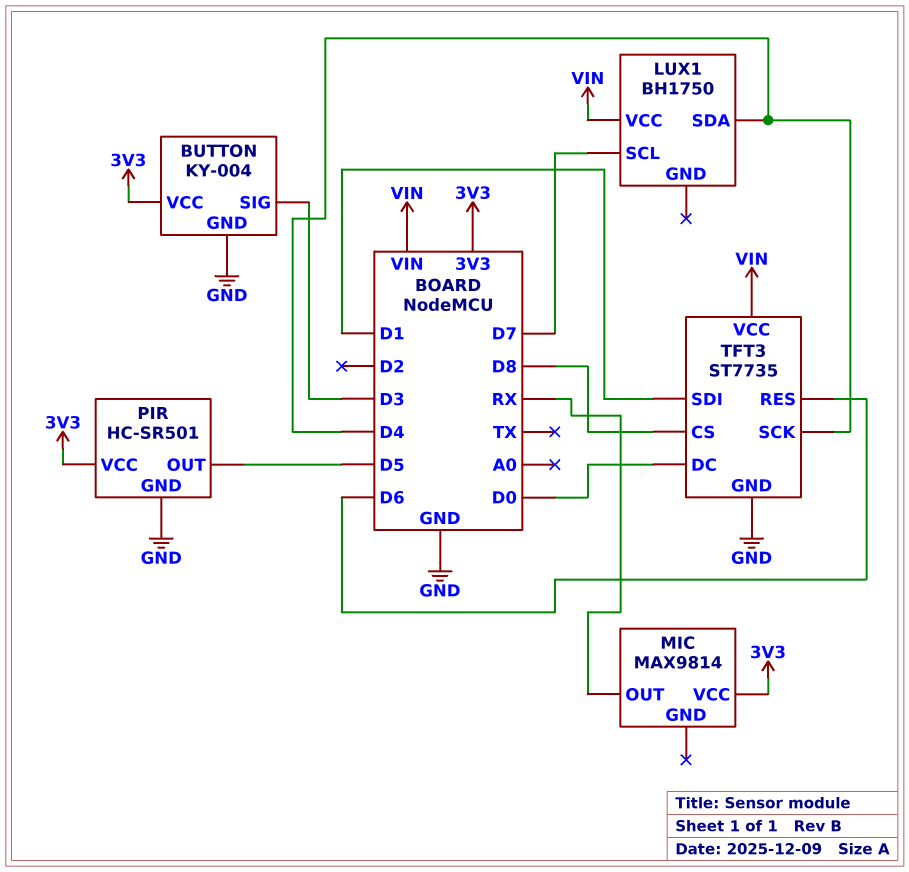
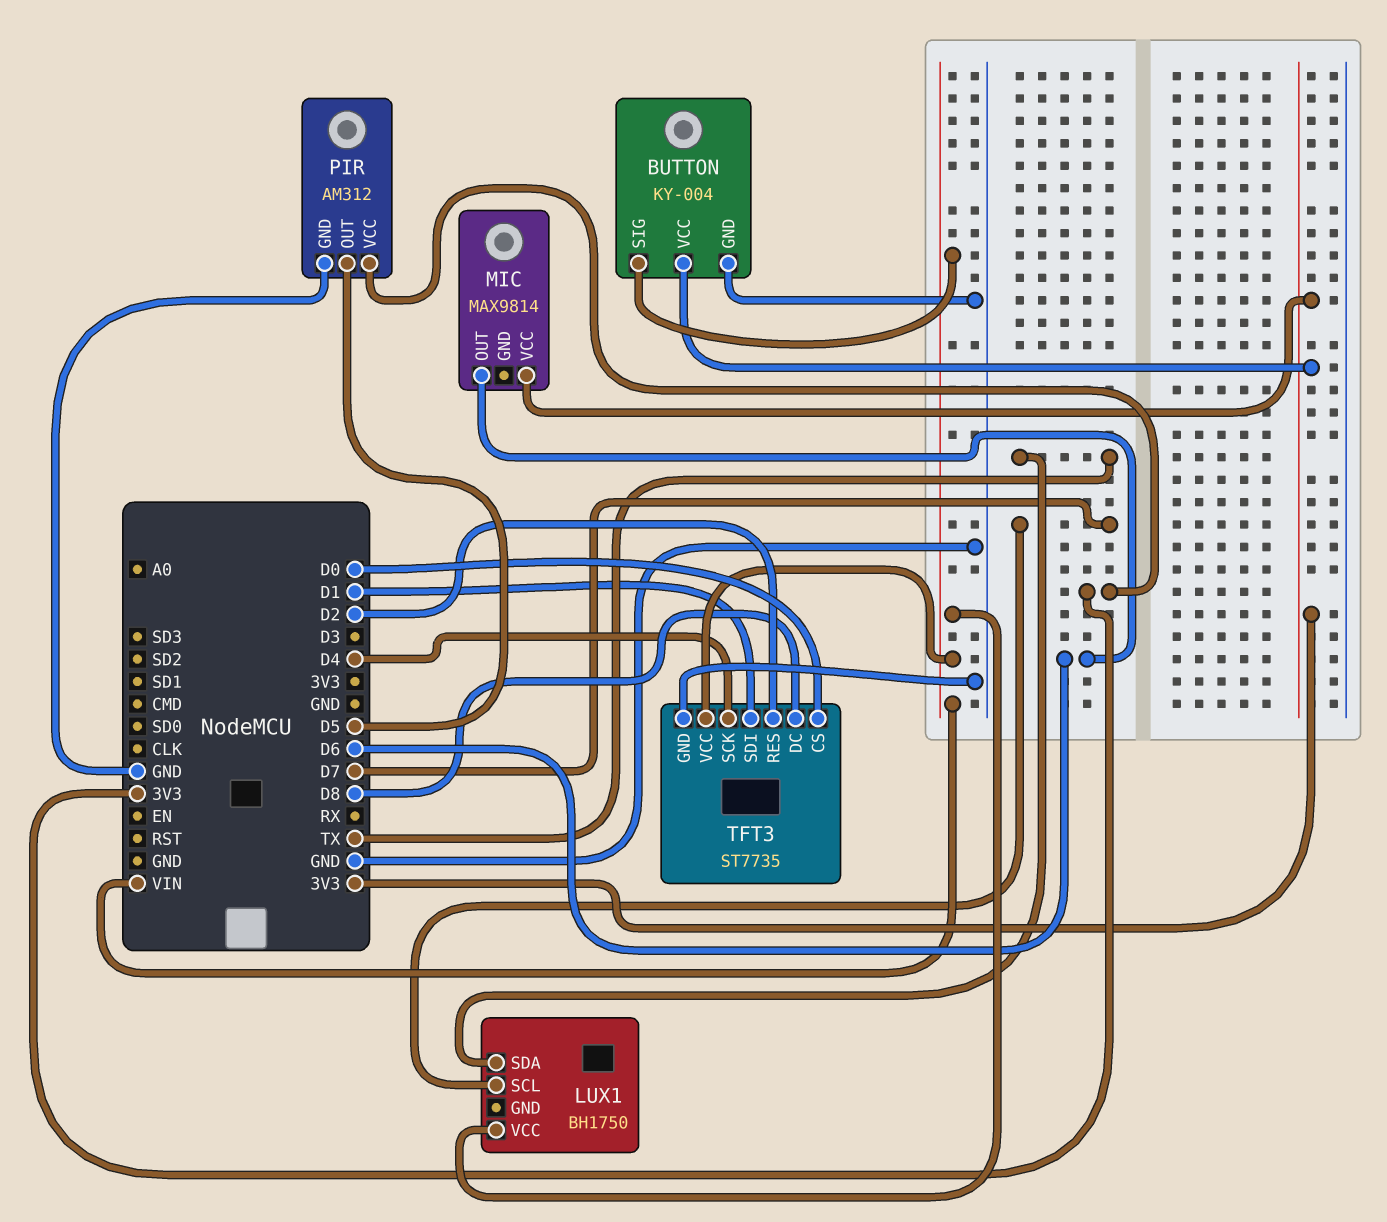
BUTTON pin SIG: D3 -> VIN
LUX1 pin SDA: D4 -> TX
MIC pin OUT: RX -> D6
PIR: HC-SR501 -> AM312
TFT3 pin CS: D8 -> D0
TFT3 pin DC: D0 -> D8
TFT3 pin RES: D6 -> D2

